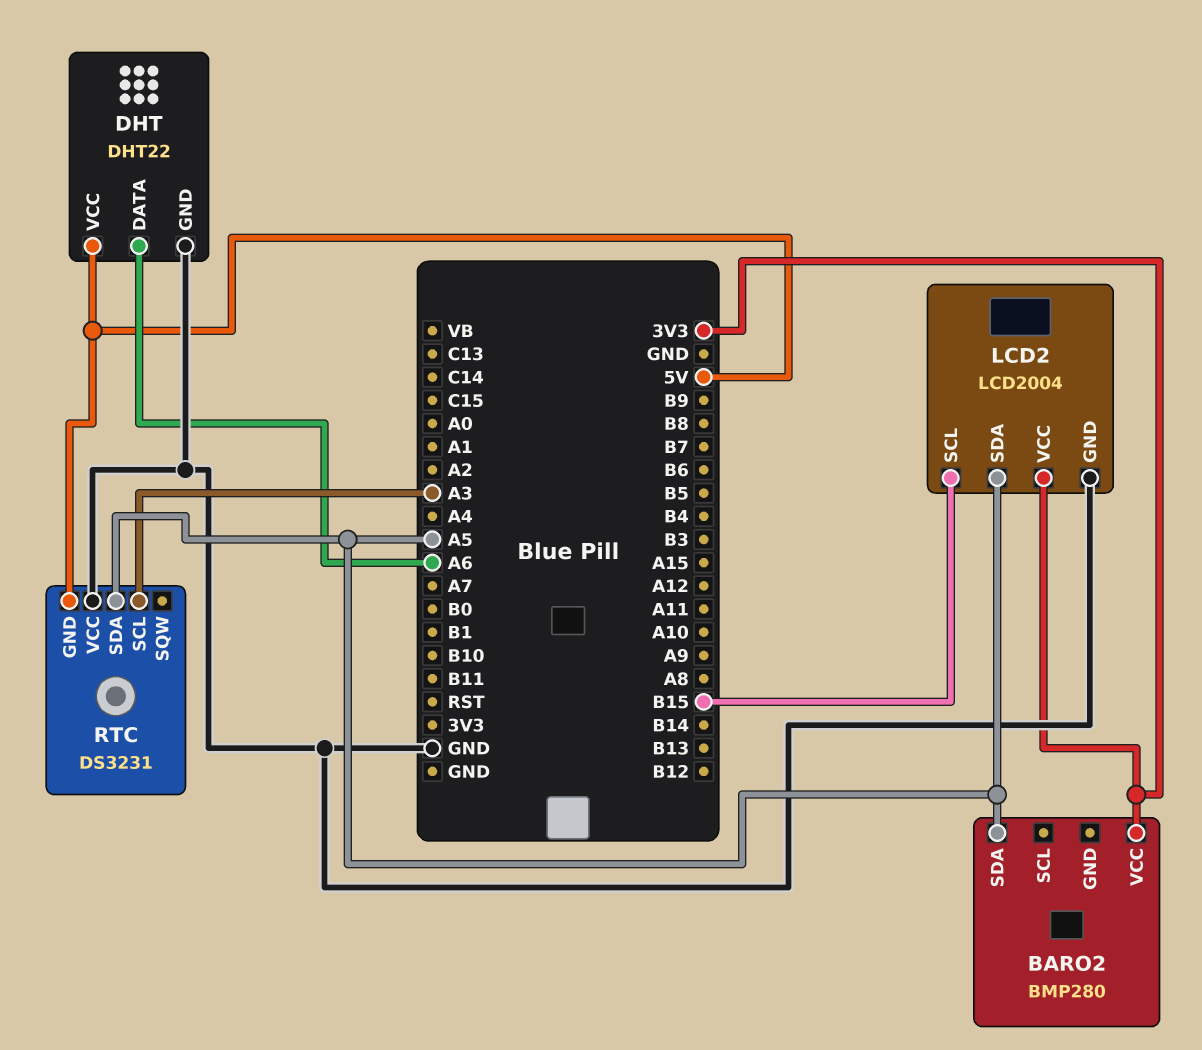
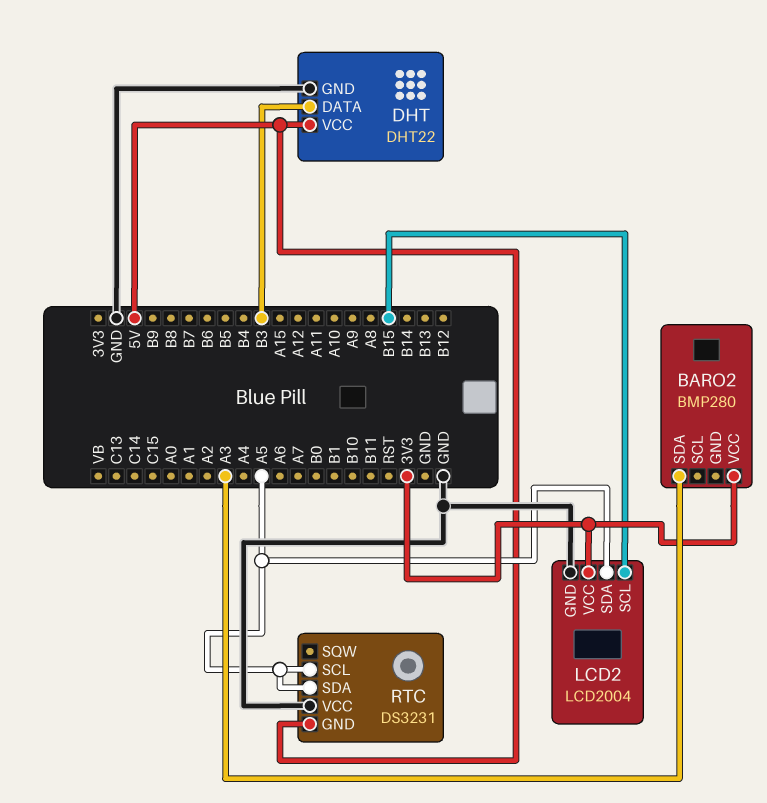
BARO2 pin SDA: A5 -> A3
DHT pin DATA: A6 -> B3
RTC pin SCL: A3 -> A5

